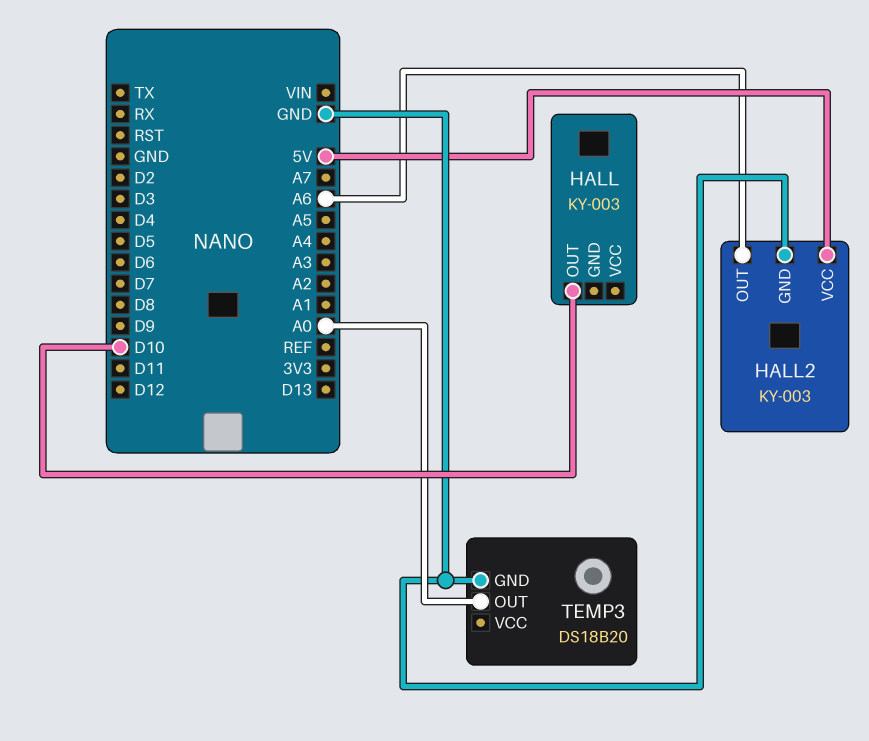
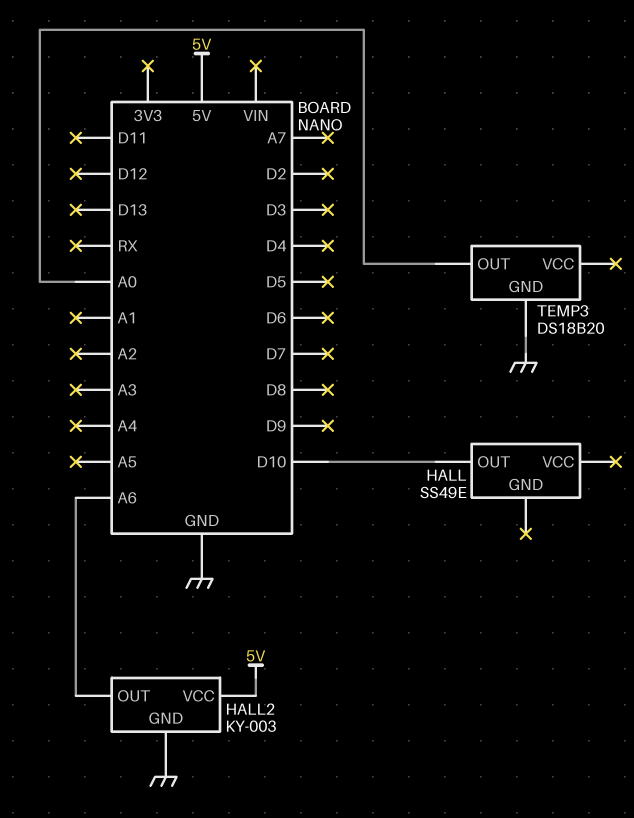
HALL: KY-003 -> SS49E

